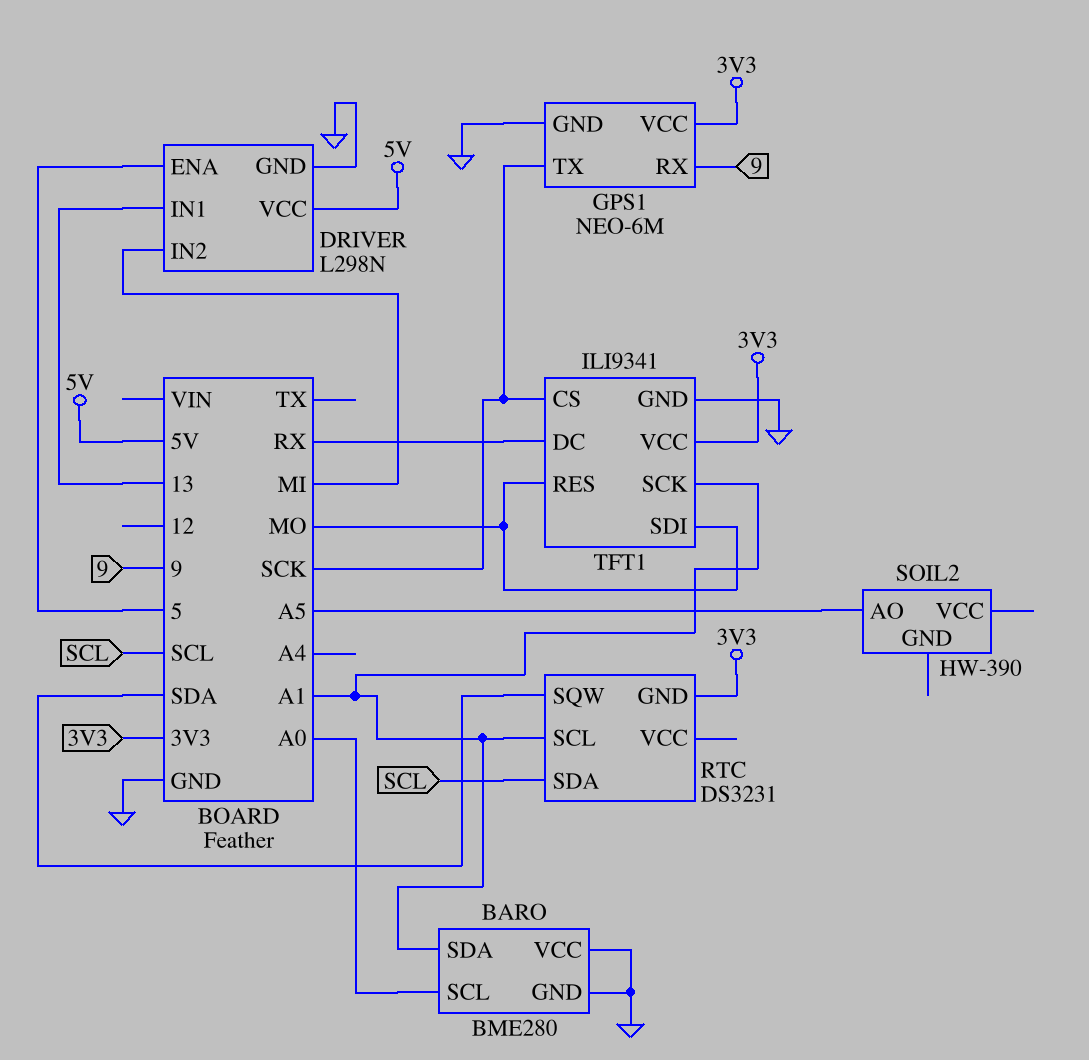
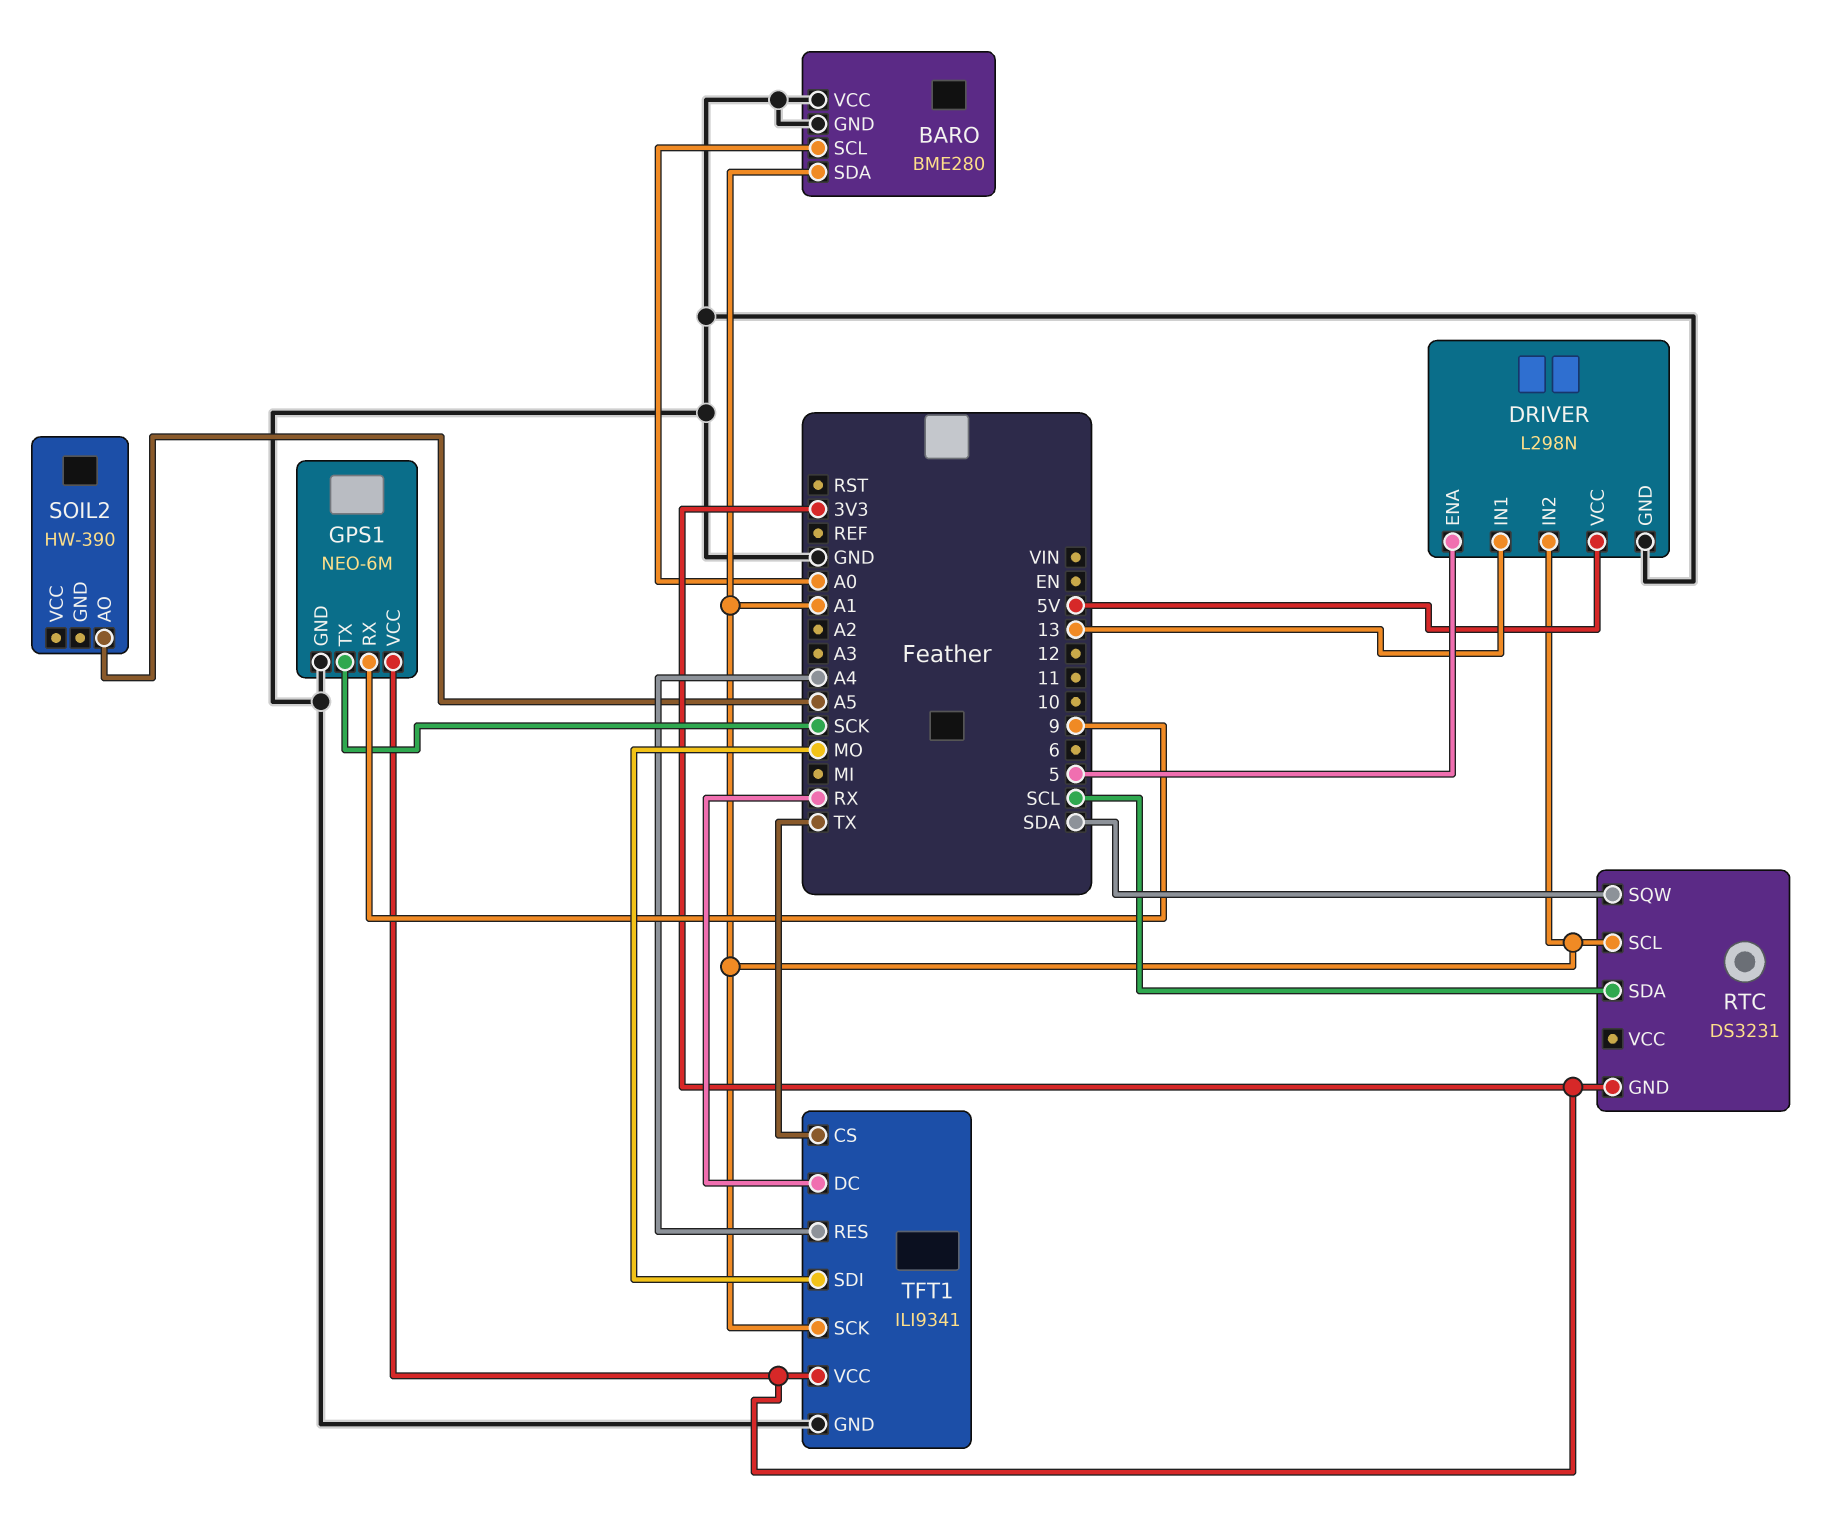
DRIVER pin IN2: MI -> A1
TFT1 pin CS: SCK -> TX
TFT1 pin RES: MO -> A4

